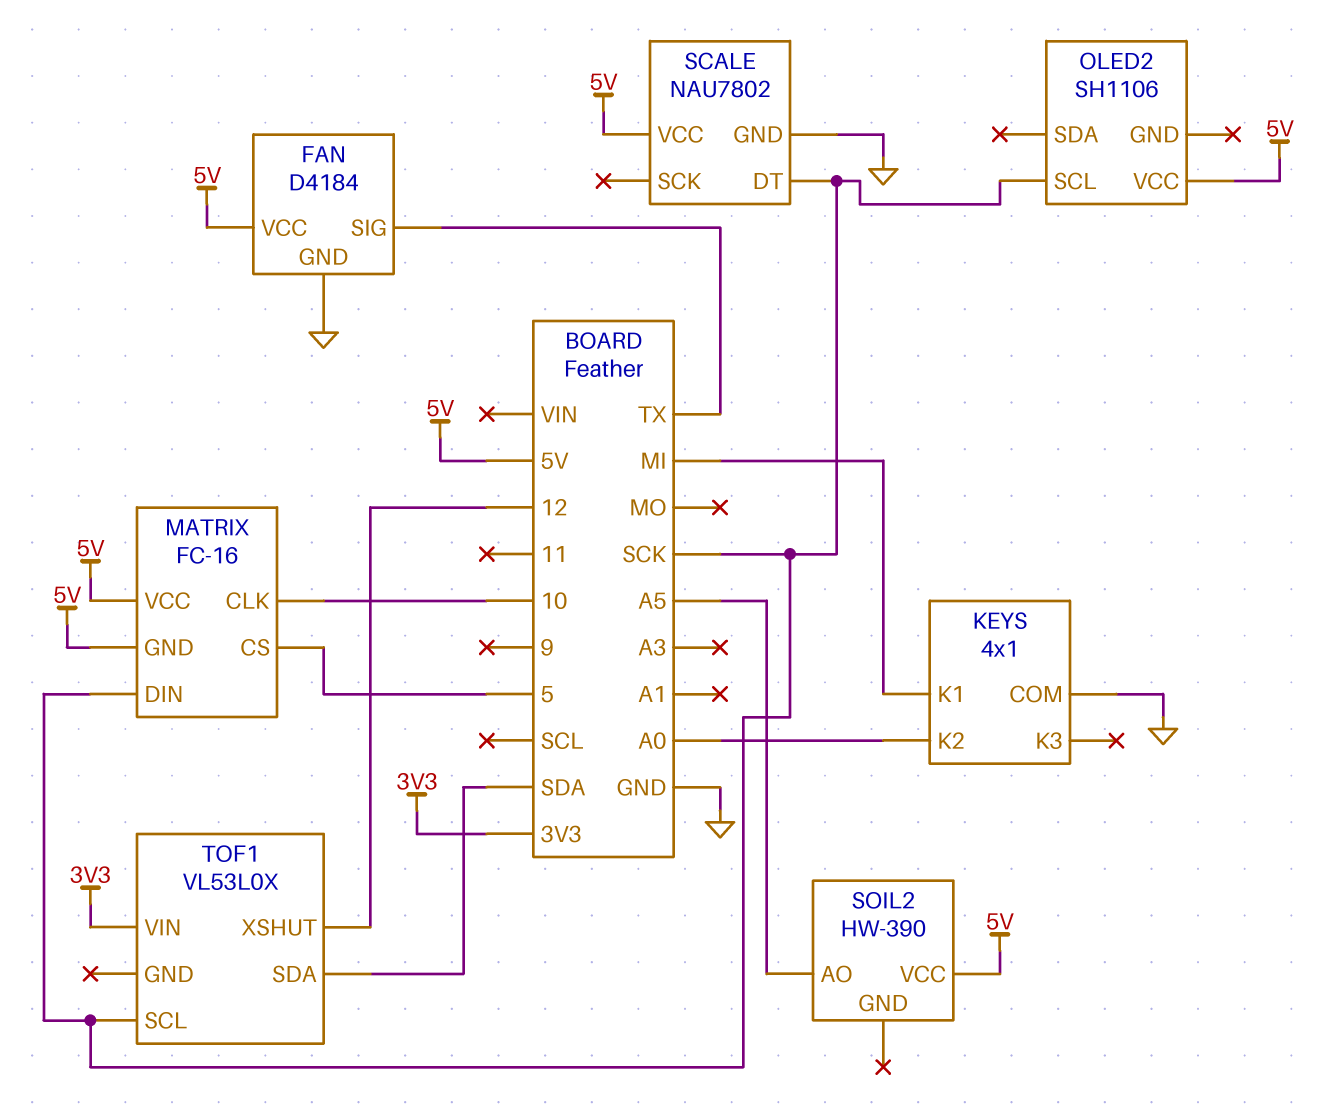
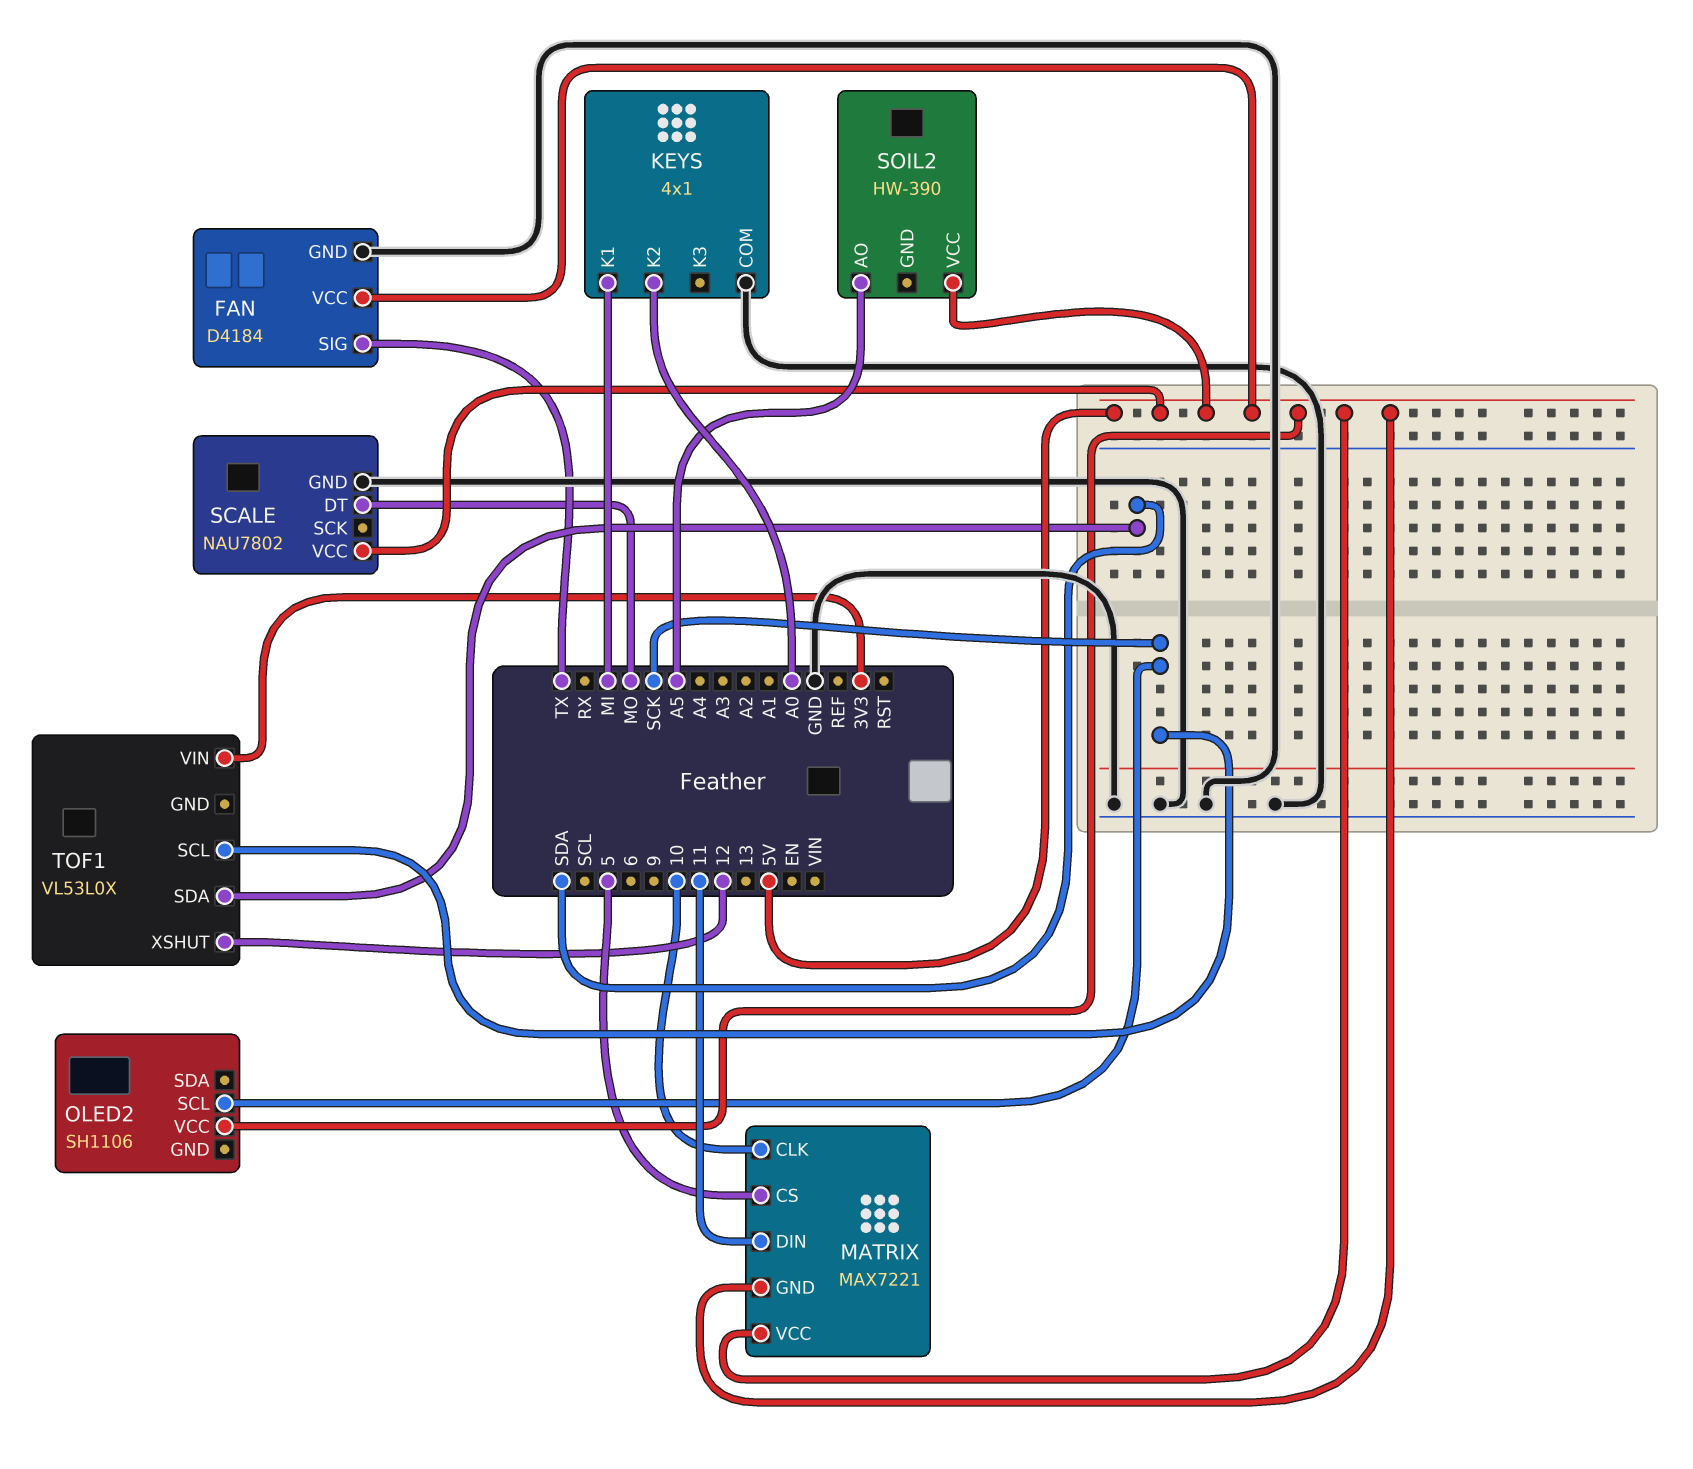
MATRIX: FC-16 -> MAX7221
MATRIX pin DIN: SCK -> 11
SCALE pin DT: SCK -> MO

